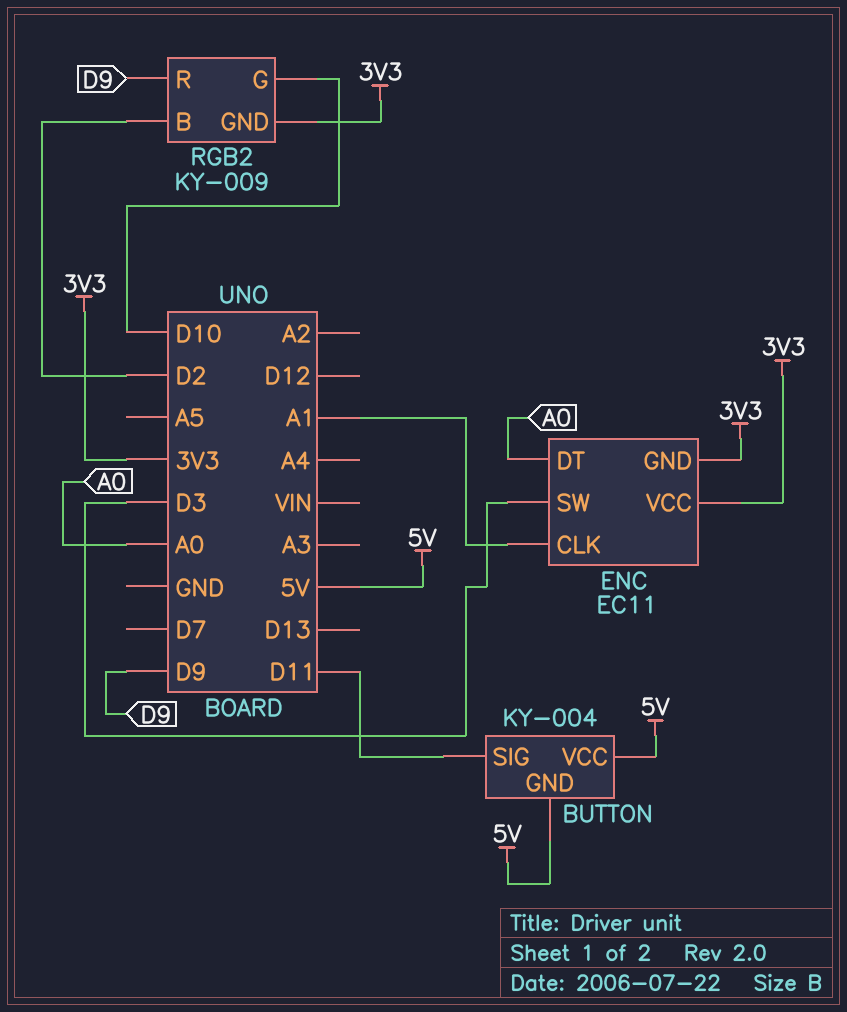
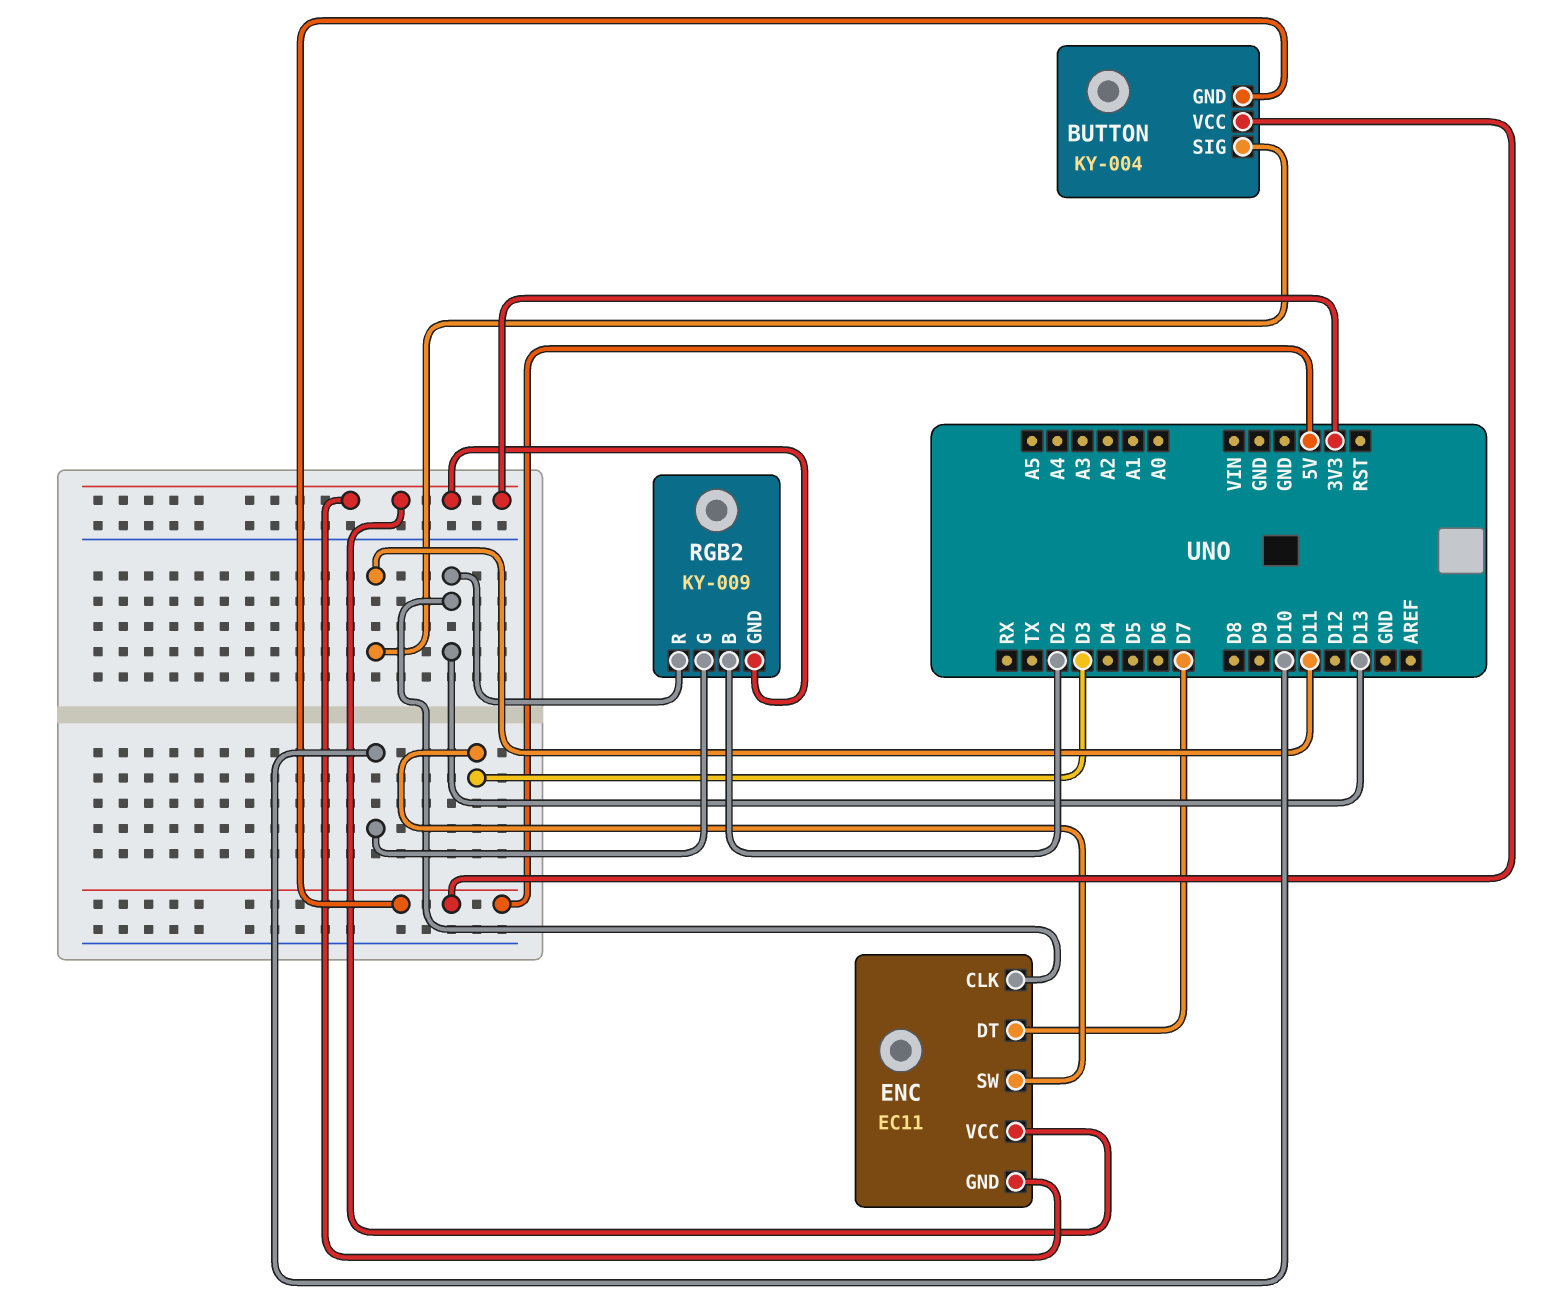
ENC pin CLK: A1 -> D13
ENC pin DT: A0 -> D7
RGB2 pin R: D9 -> D13

